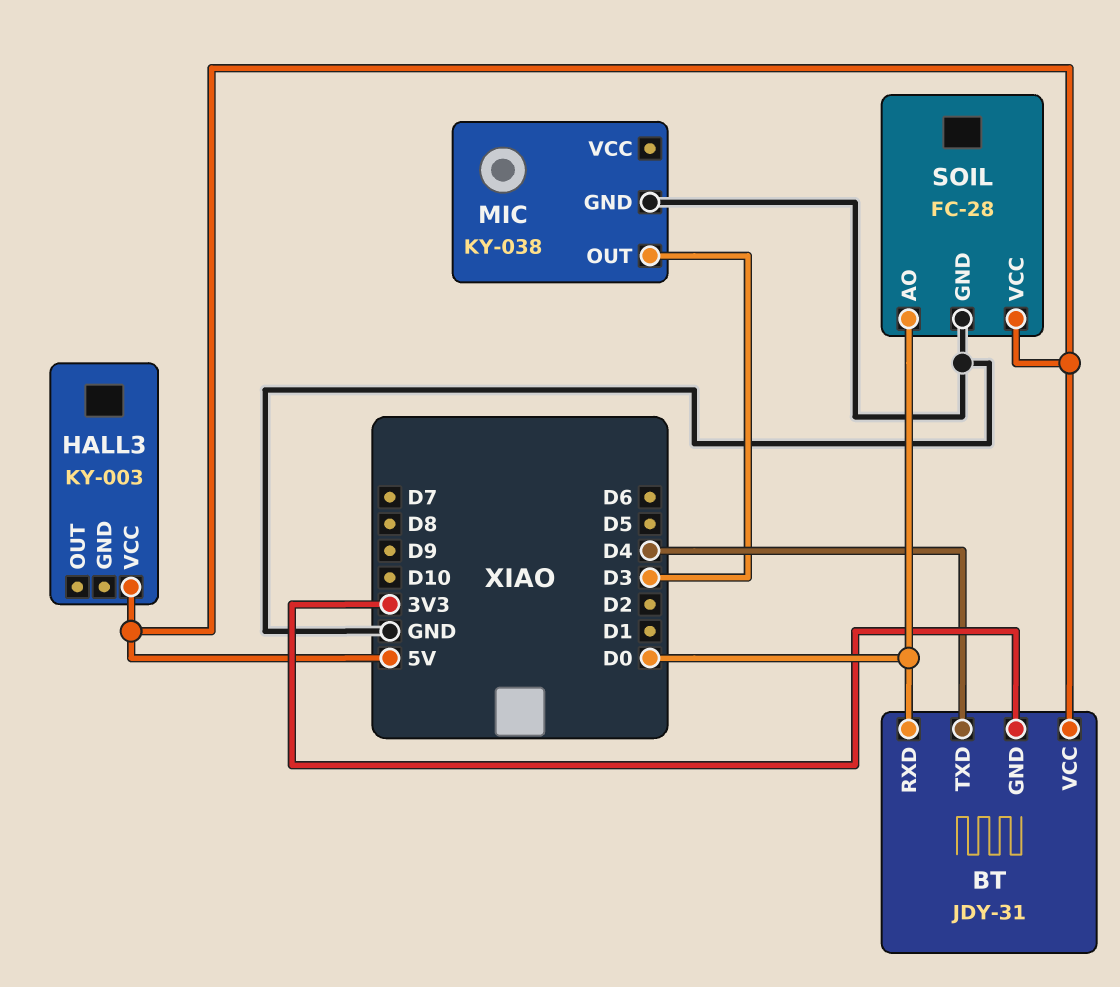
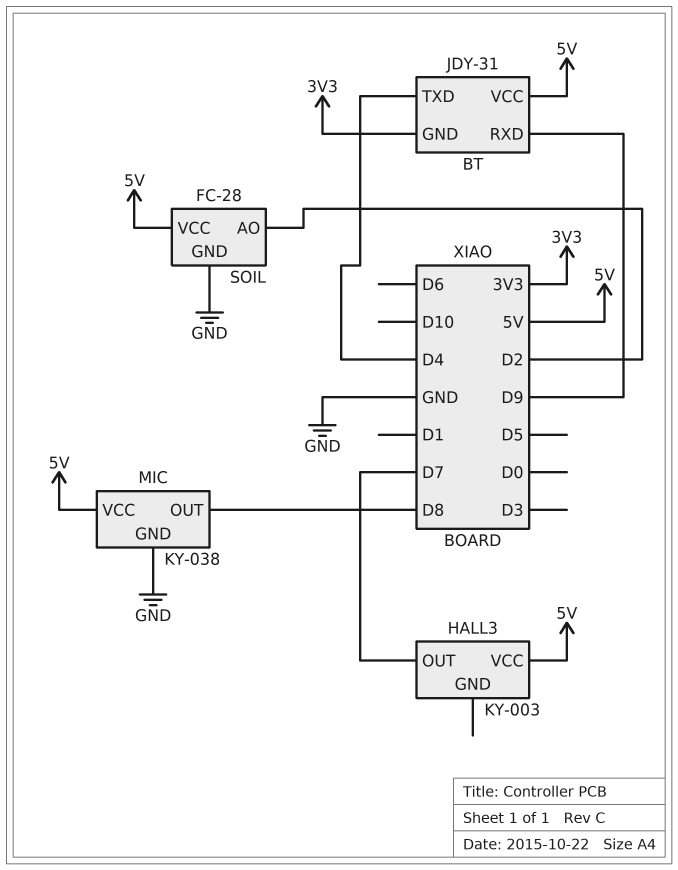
BT pin RXD: D0 -> D9
HALL3 pin OUT: none -> D7
MIC pin OUT: D3 -> D8
MIC pin VCC: none -> 5V
SOIL pin AO: D0 -> D2

